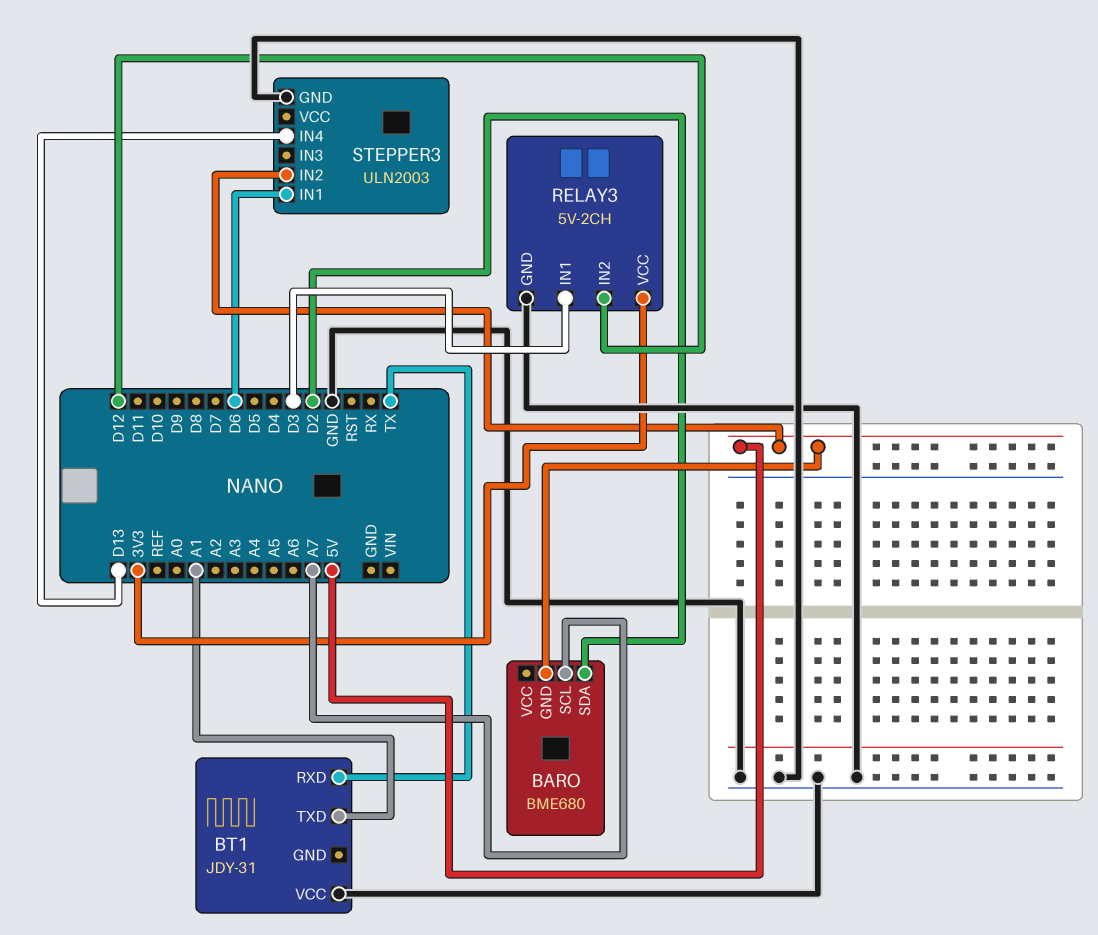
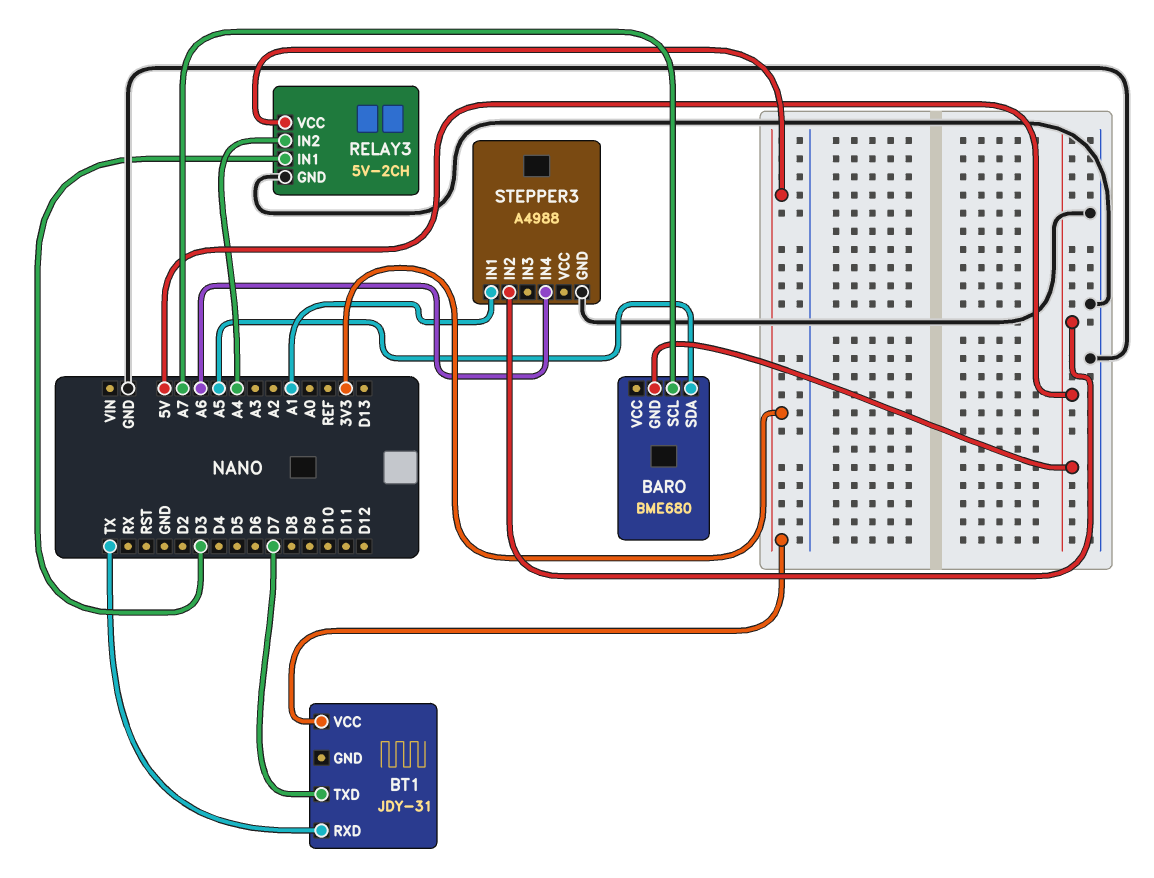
BARO pin SDA: D2 -> A5
BT1 pin TXD: A1 -> D7
BT1 pin VCC: GND -> 3V3
RELAY3 pin IN2: D12 -> A4
STEPPER3: ULN2003 -> A4988
STEPPER3 pin IN1: D6 -> A1
STEPPER3 pin IN4: D13 -> A6

